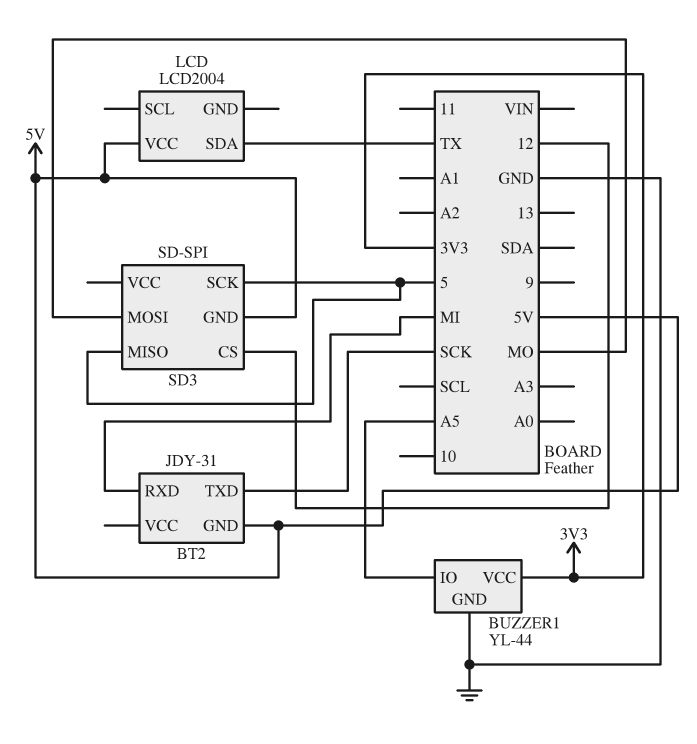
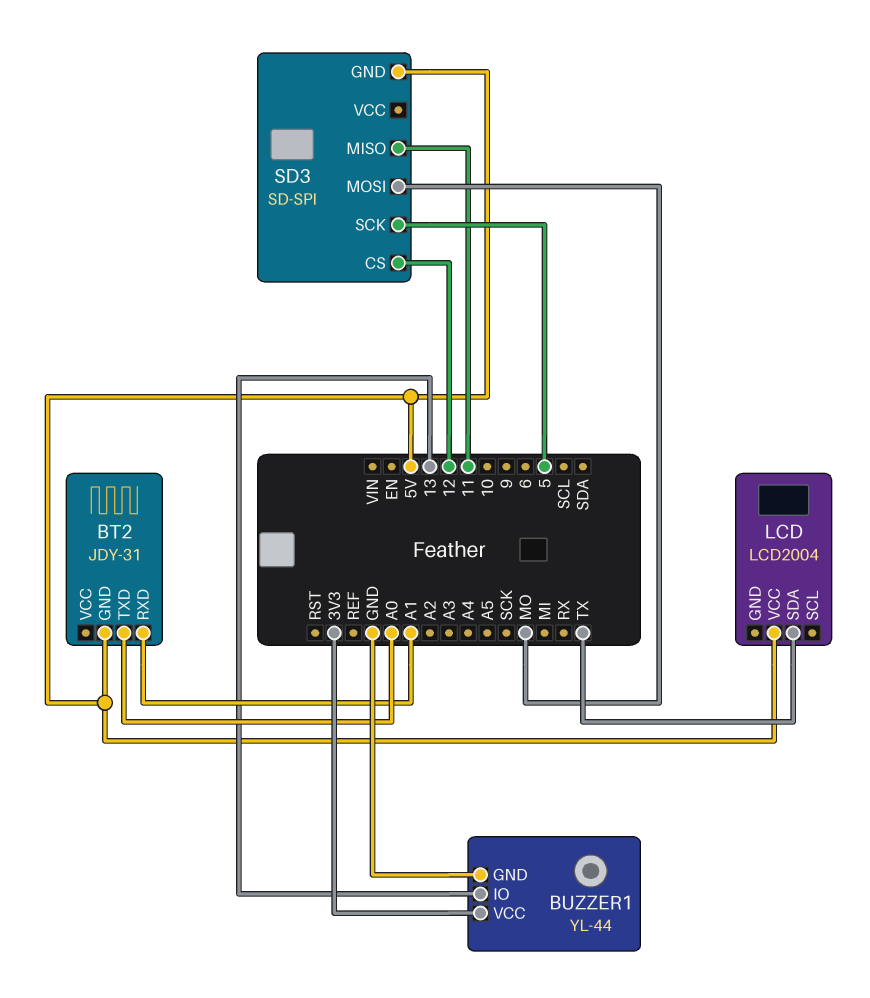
BT2 pin RXD: MI -> A1
BT2 pin TXD: SCK -> A0
BUZZER1 pin IO: A5 -> 13
SD3 pin MISO: 5 -> 11

